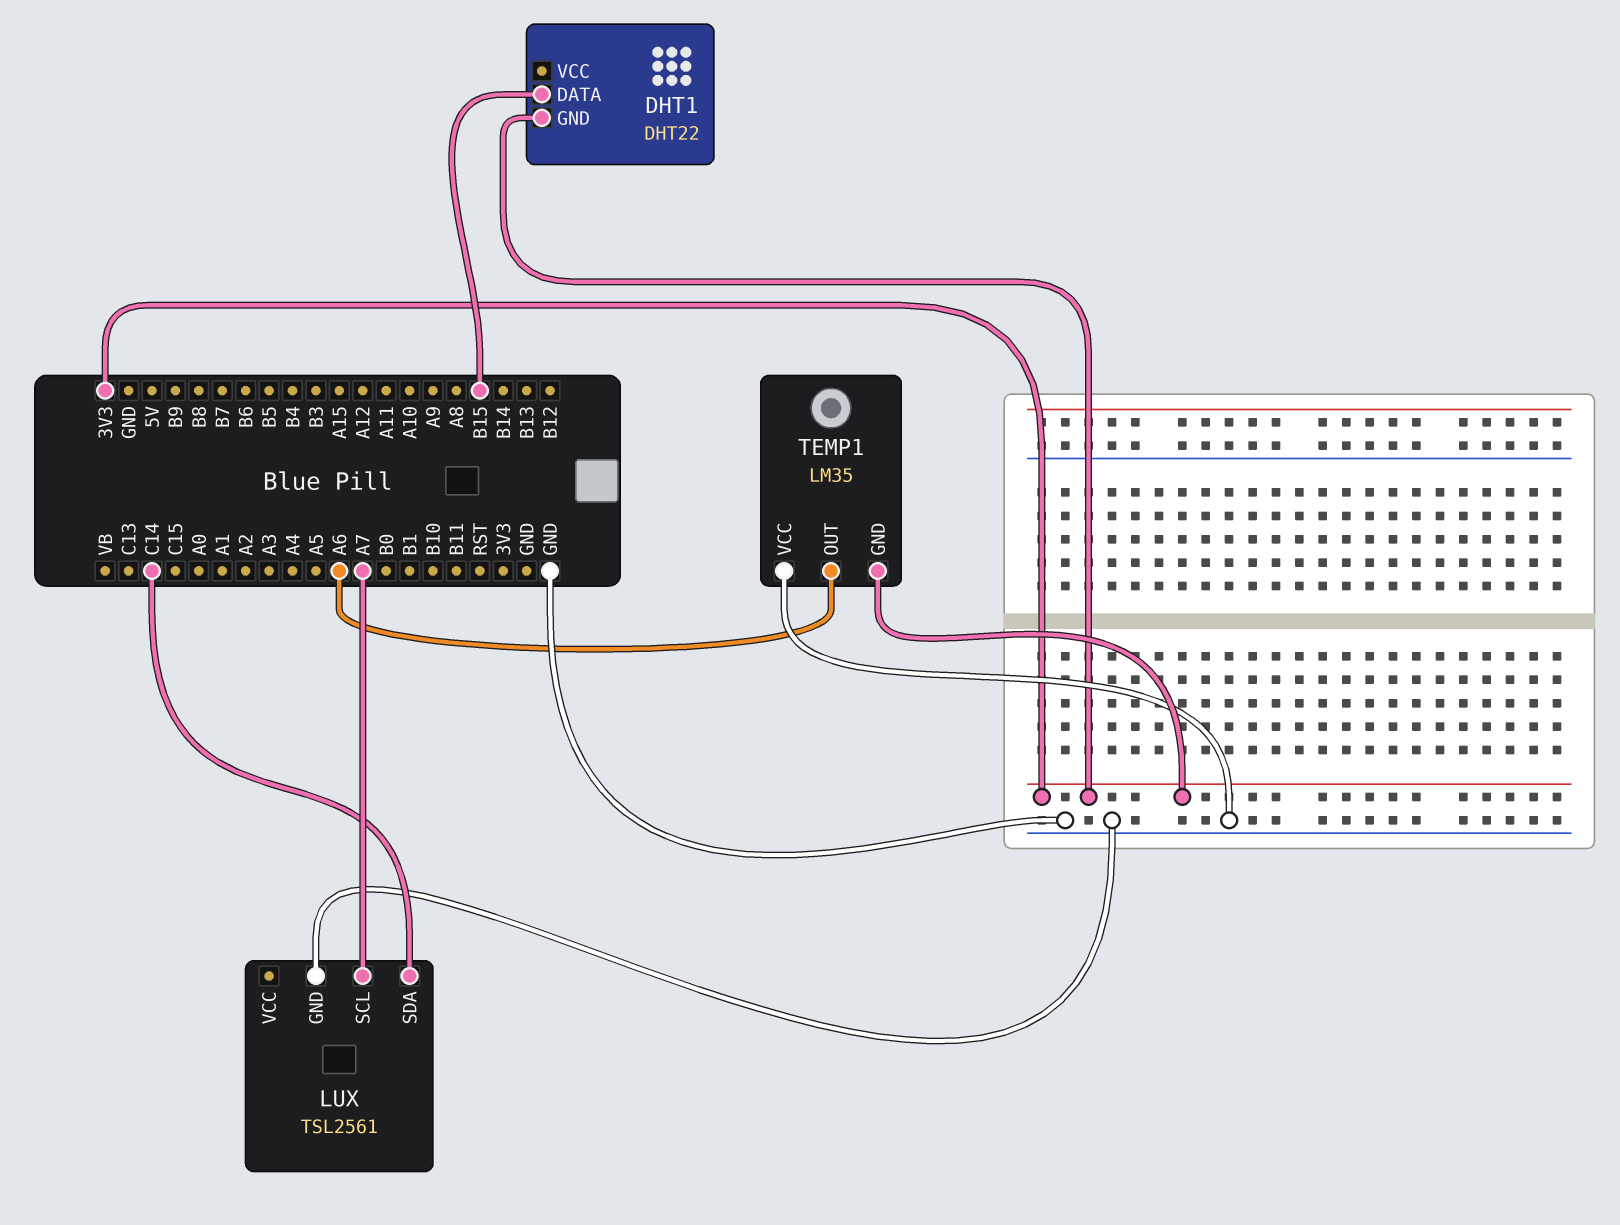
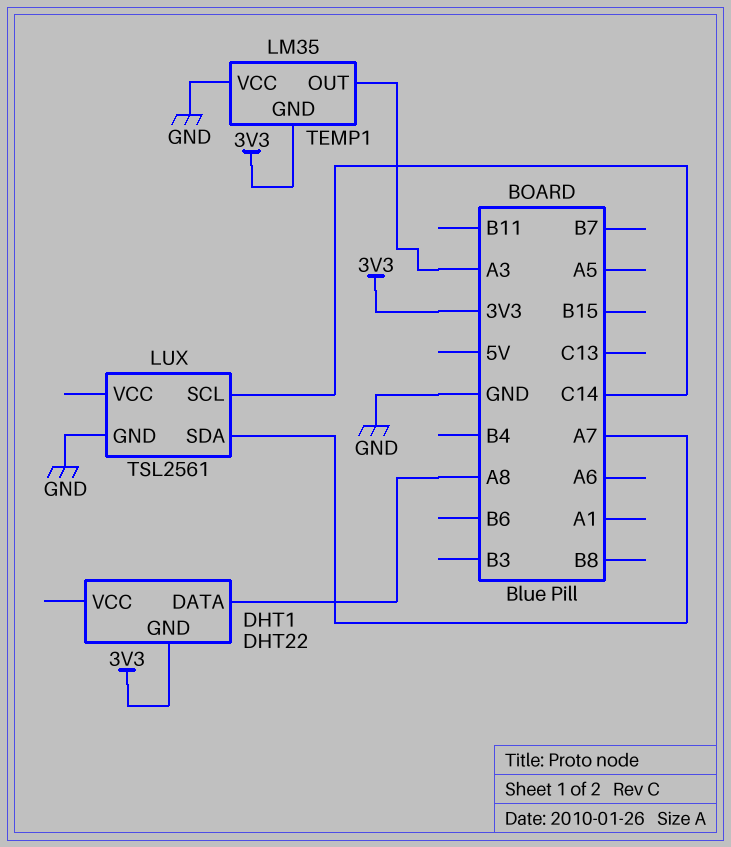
DHT1 pin DATA: B15 -> A8
LUX pin SCL: A7 -> C14
LUX pin SDA: C14 -> A7
TEMP1 pin OUT: A6 -> A3

